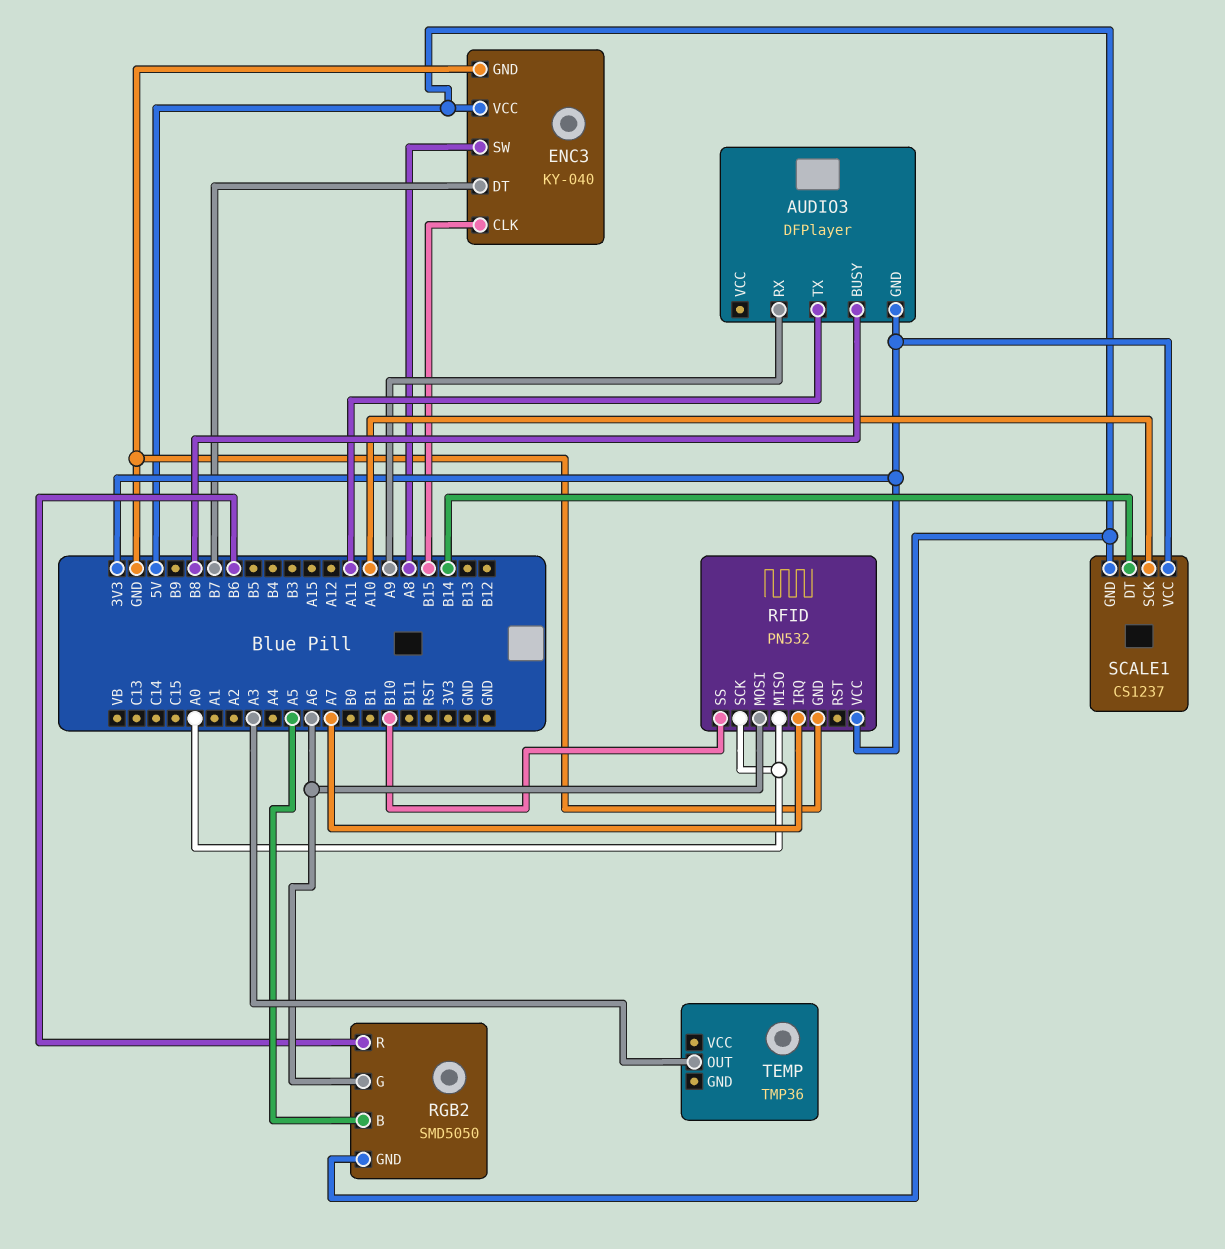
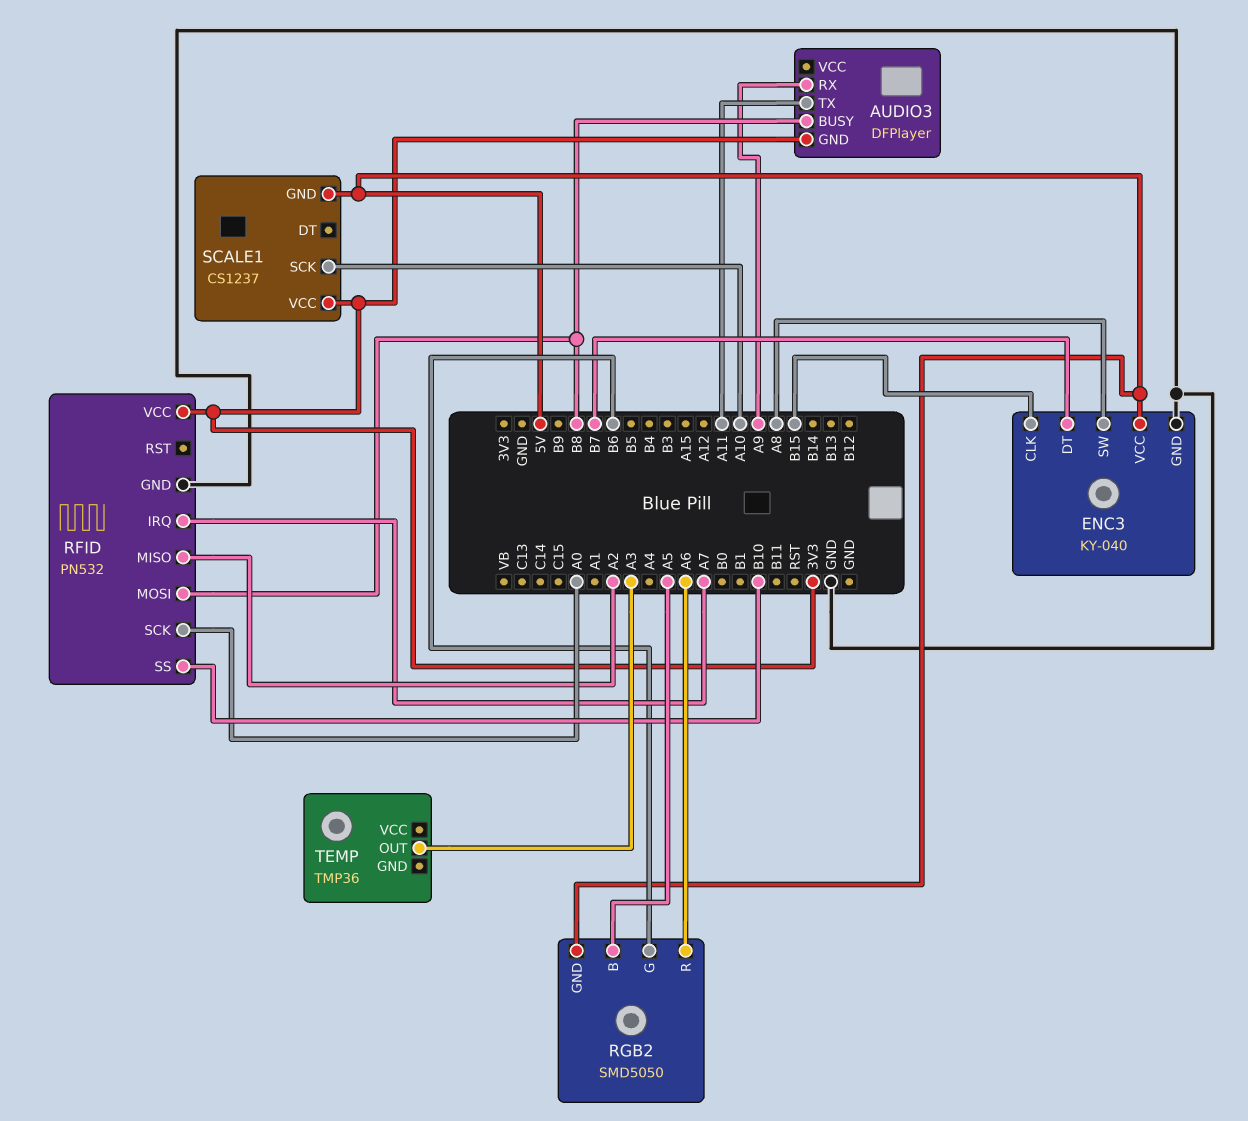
RFID pin MISO: A0 -> A2
RFID pin MOSI: A6 -> B8
RGB2 pin G: A6 -> B6
RGB2 pin R: B6 -> A6
SCALE1 pin DT: B14 -> none

